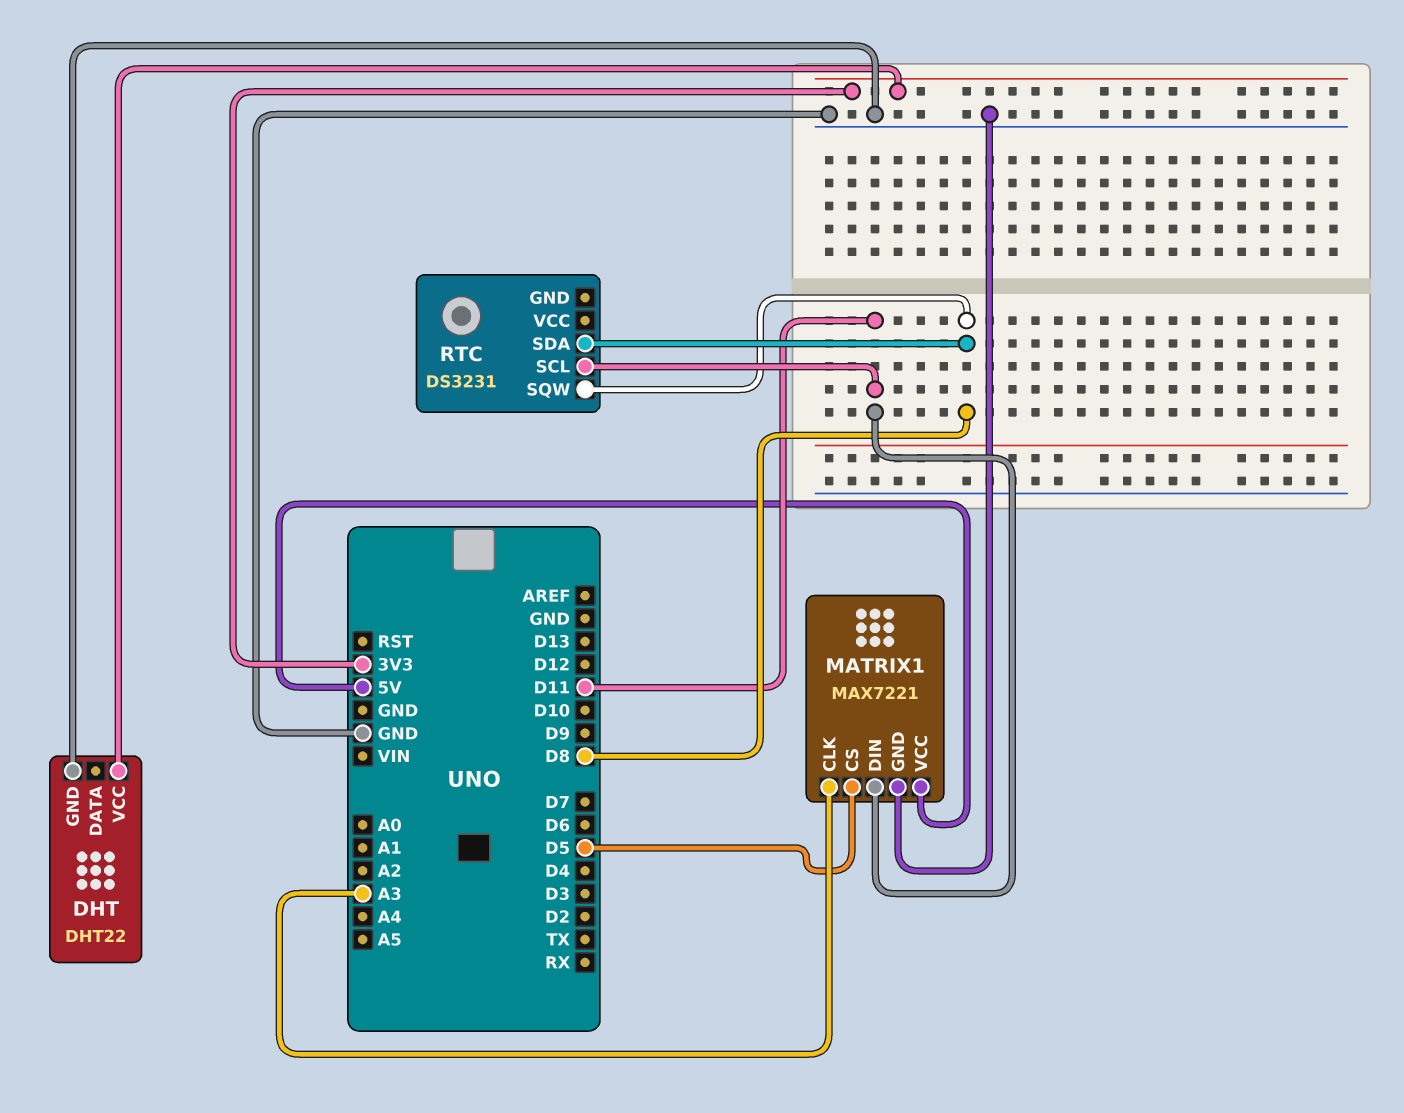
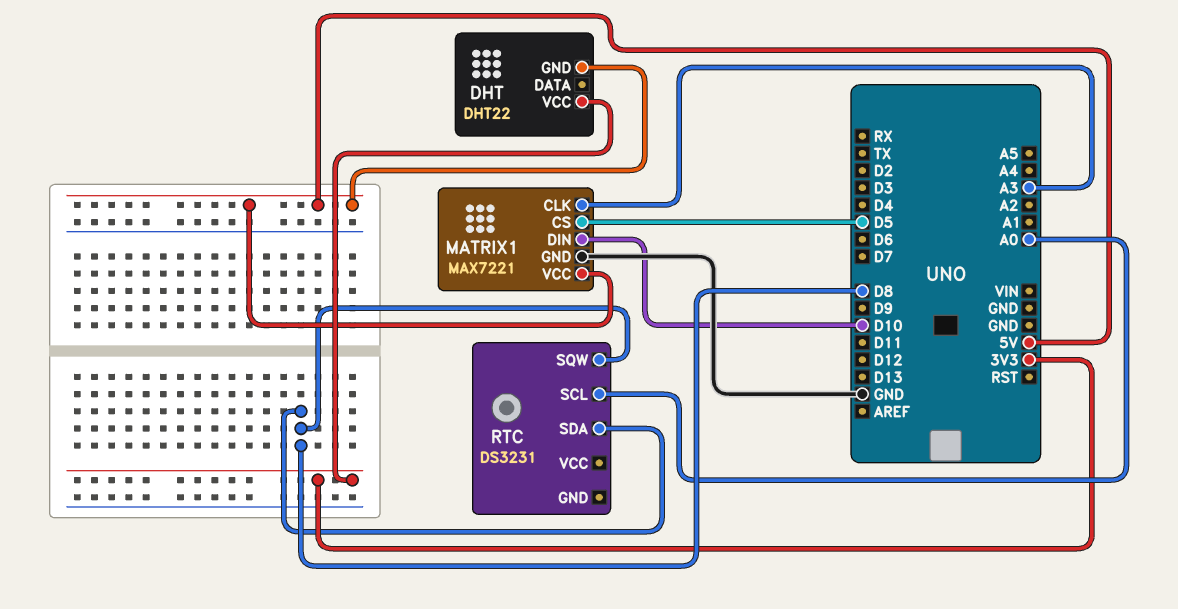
DHT pin GND: GND -> 5V
MATRIX1 pin DIN: D11 -> D10
RTC pin SCL: D11 -> A0

